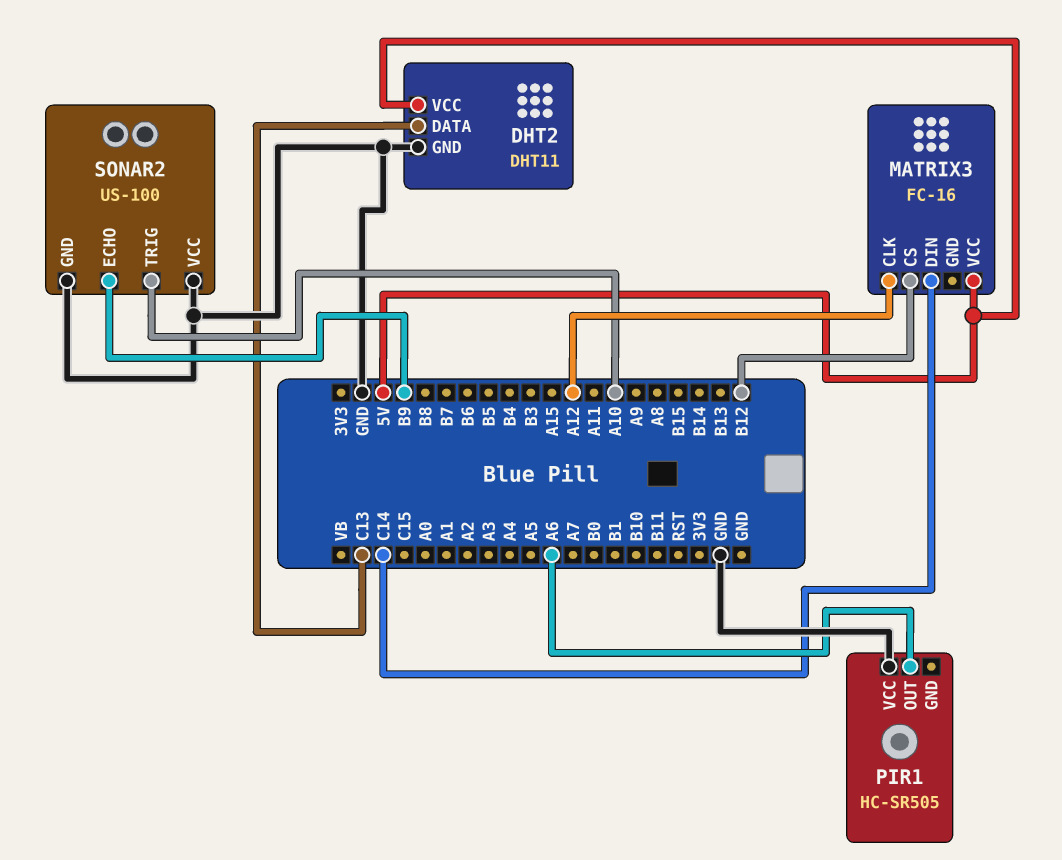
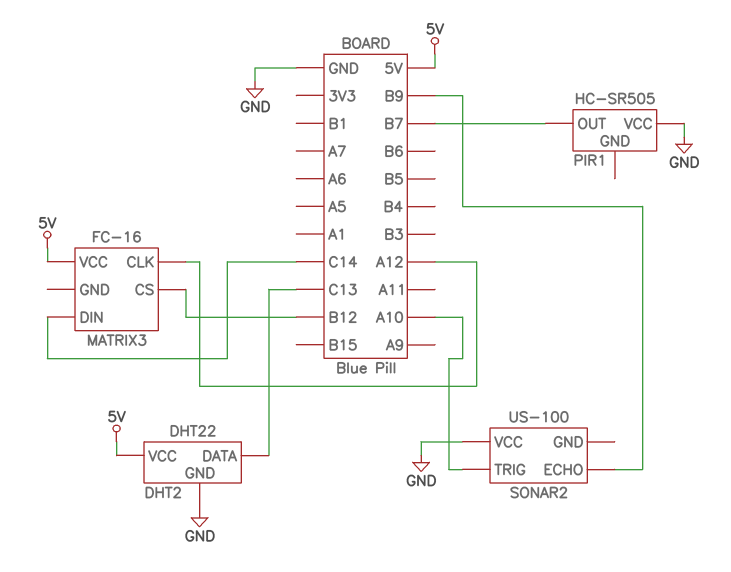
DHT2: DHT11 -> DHT22
PIR1 pin OUT: A6 -> B7
SONAR2 pin GND: GND -> none

